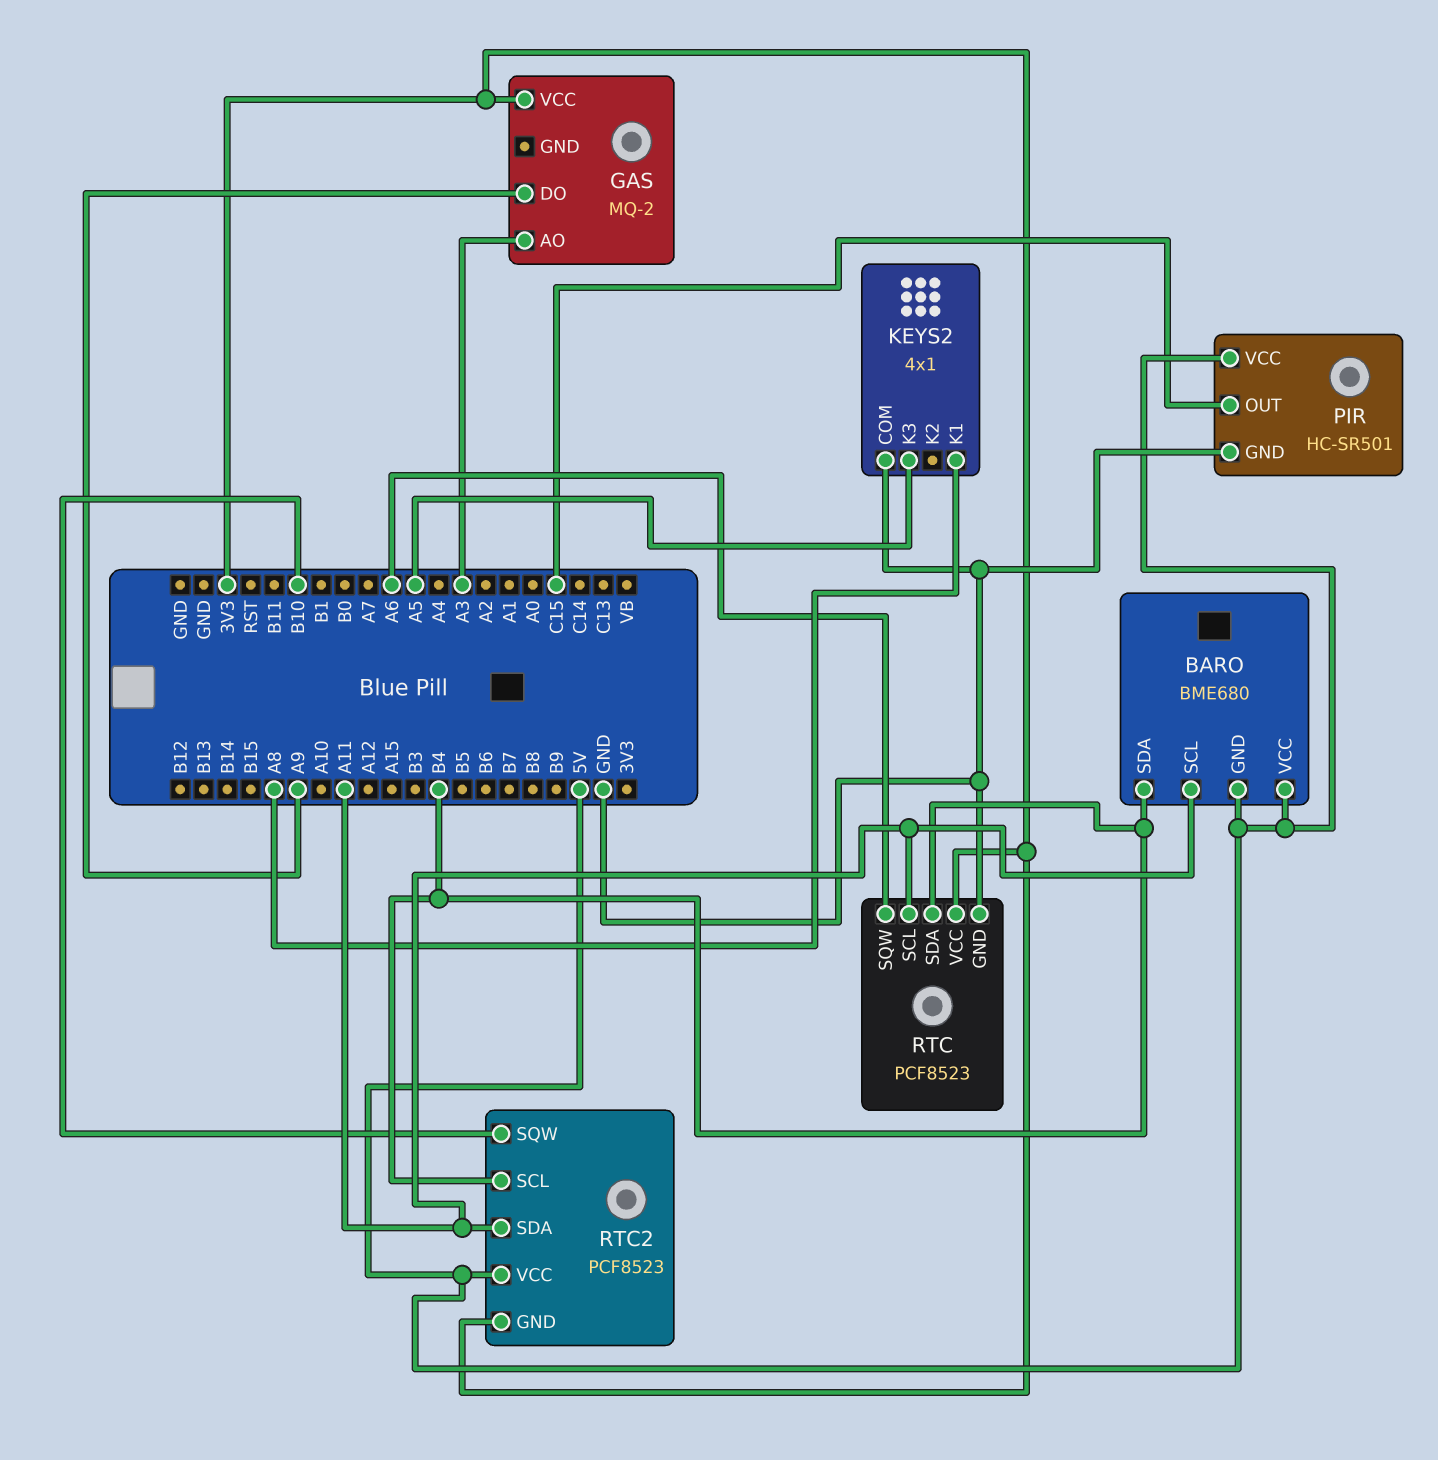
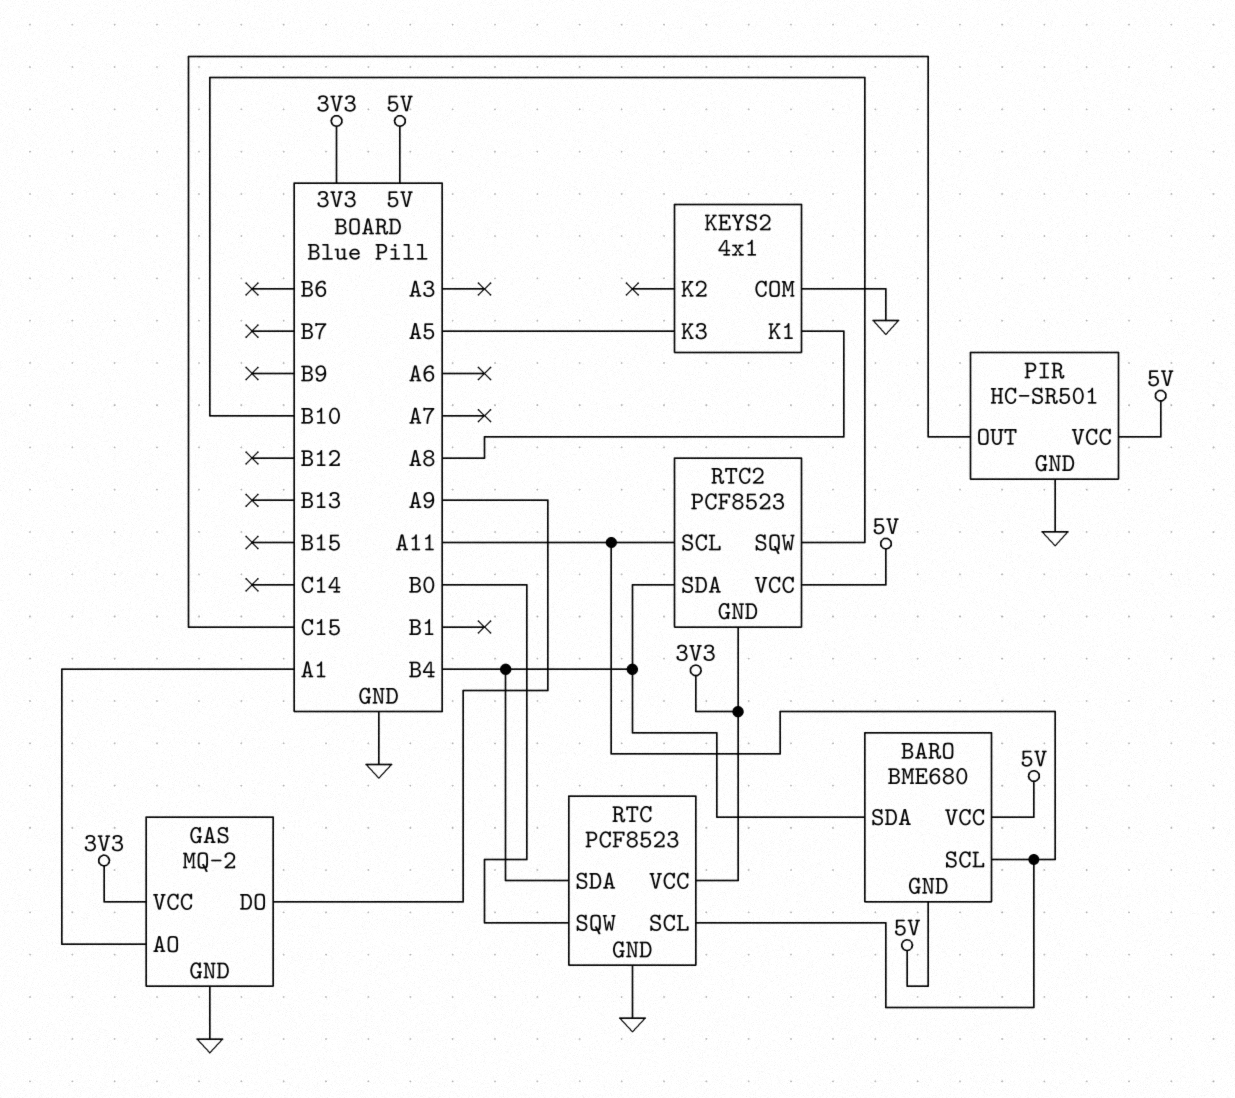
GAS pin AO: A3 -> A1
GAS pin GND: none -> GND
RTC pin SQW: A6 -> B0
RTC2 pin SCL: B4 -> A11
RTC2 pin SDA: A11 -> B4

